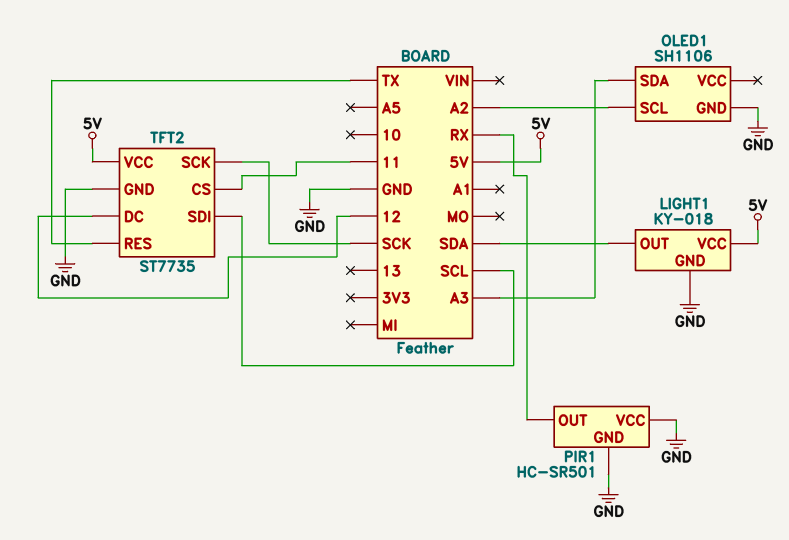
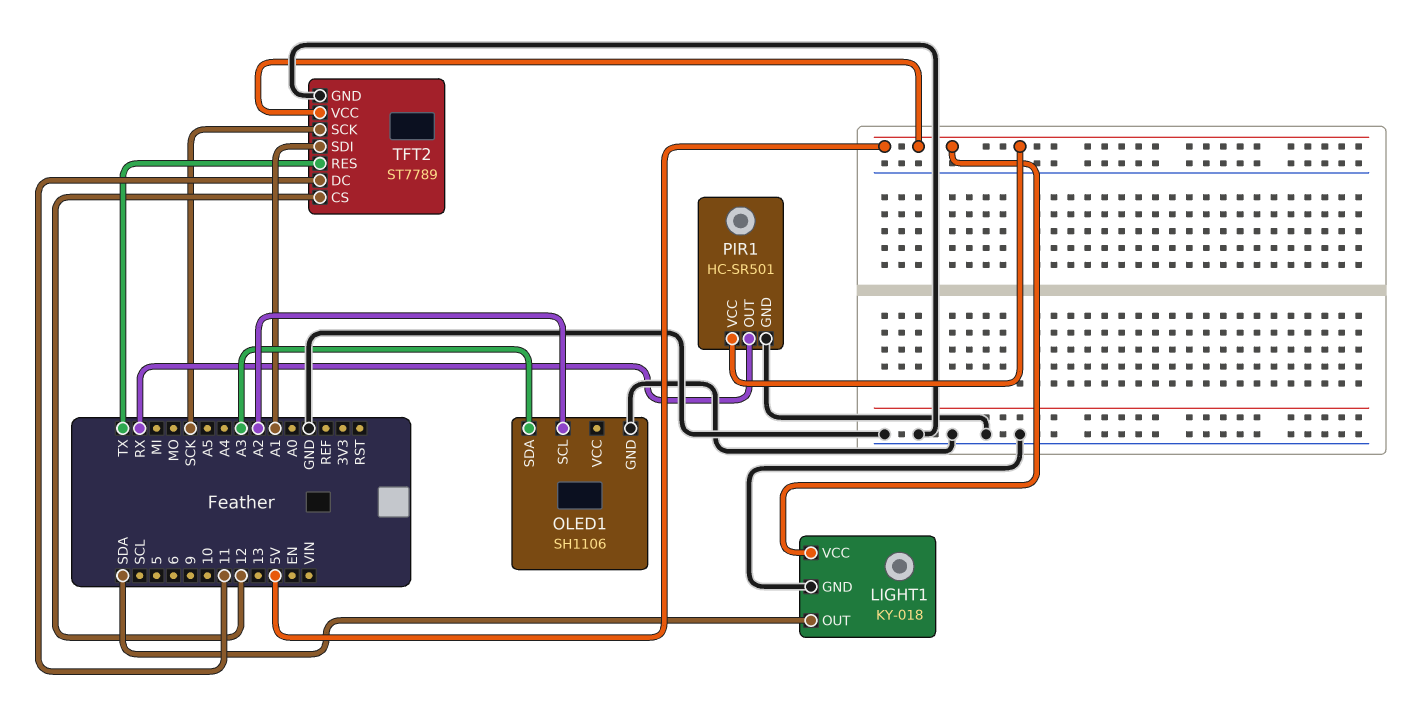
PIR1 pin VCC: GND -> 5V
TFT2: ST7735 -> ST7789
TFT2 pin CS: 11 -> 12
TFT2 pin DC: 12 -> 11
TFT2 pin SDI: SCL -> A1

